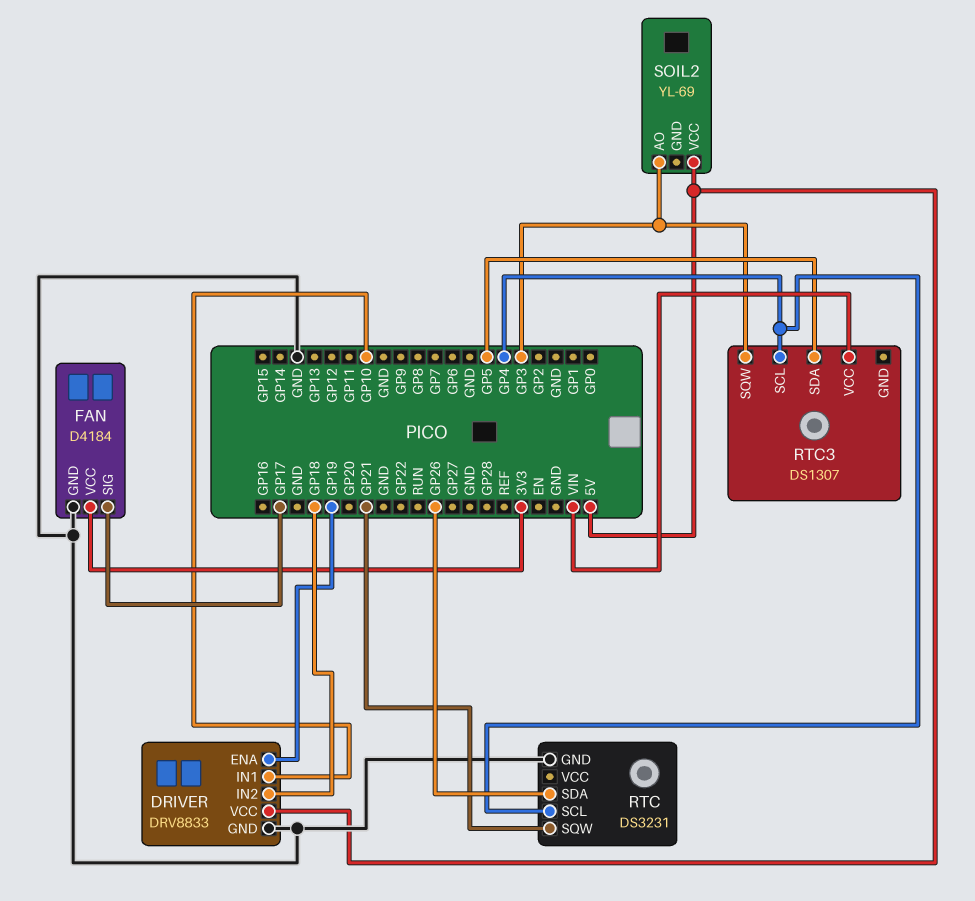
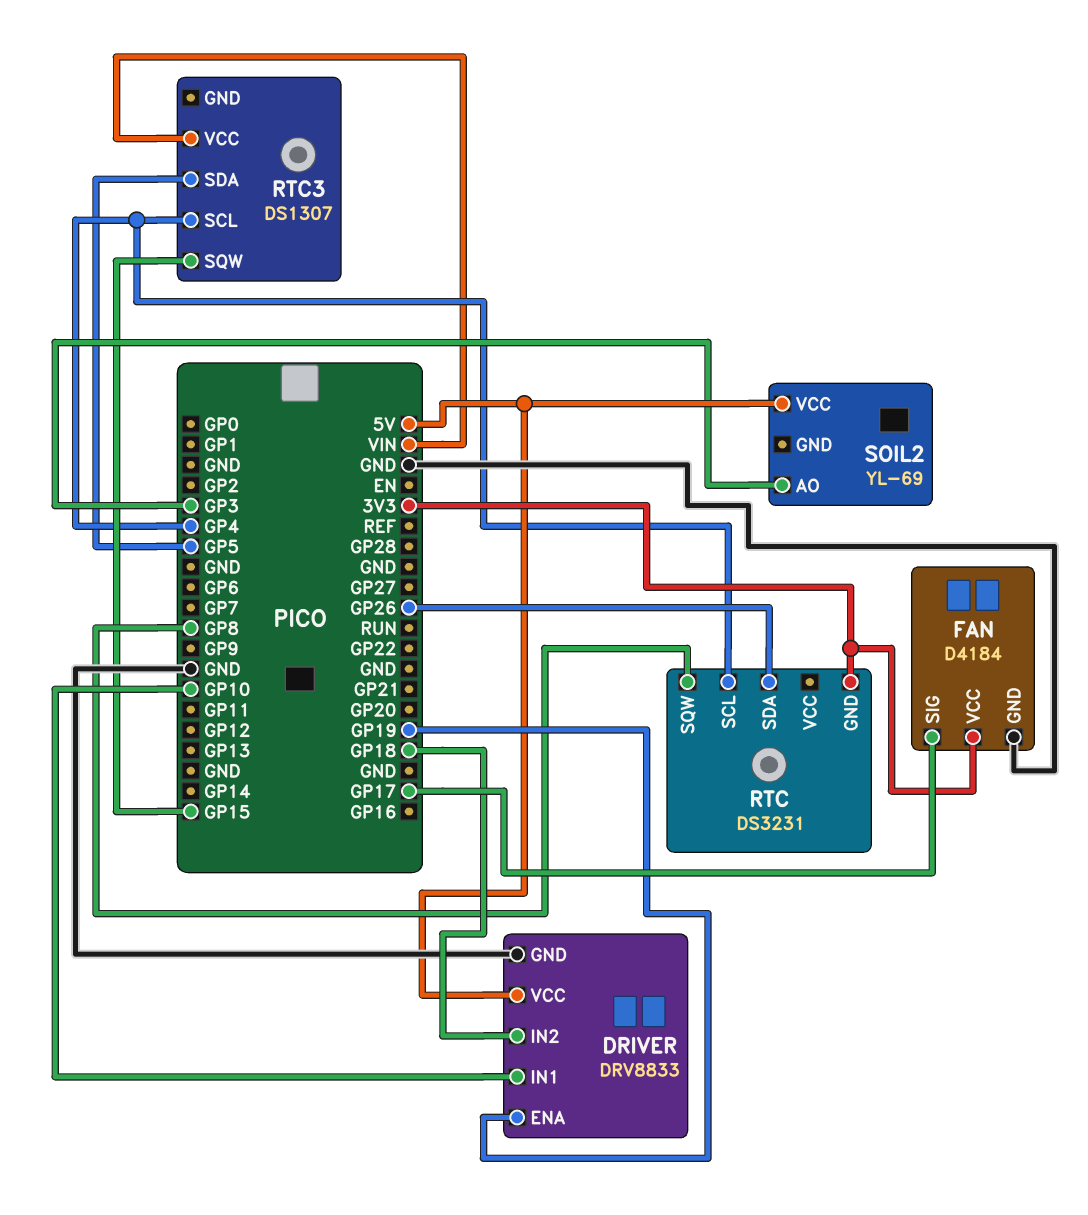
RTC pin GND: GND -> 3V3
RTC pin SQW: GP21 -> GP8
RTC3 pin SQW: GP3 -> GP15

